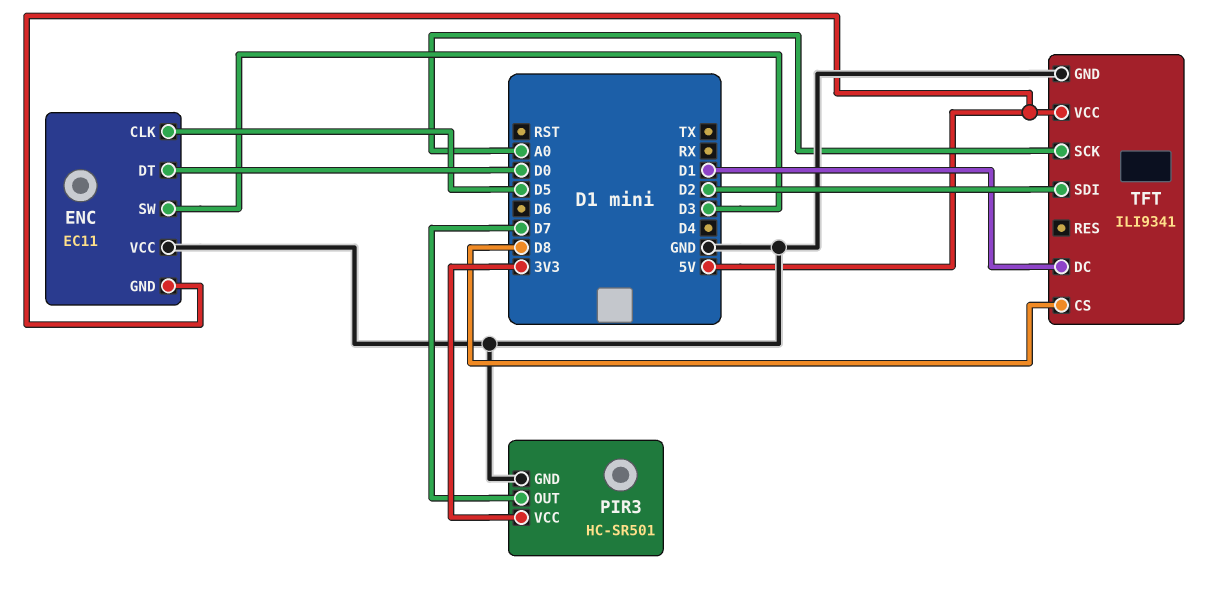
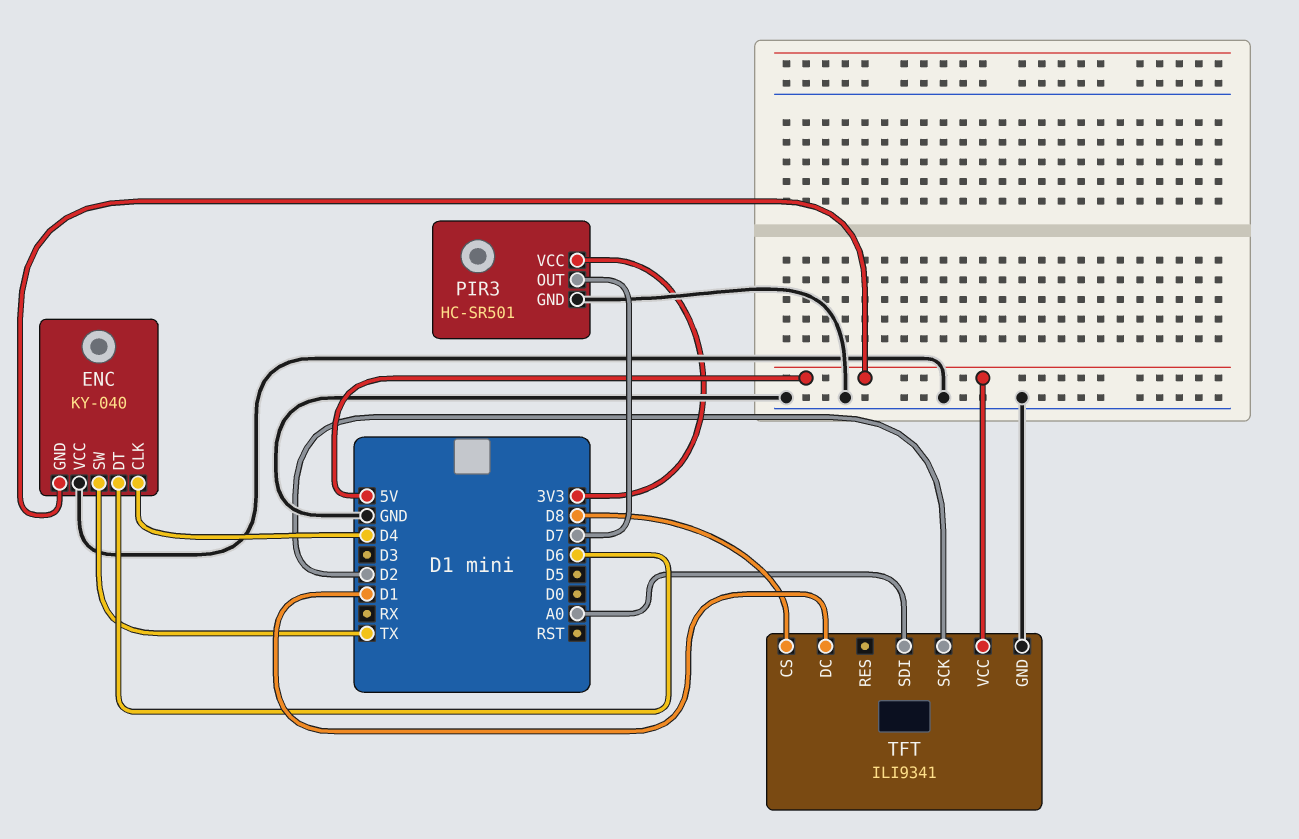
ENC: EC11 -> KY-040
ENC pin CLK: D5 -> D4
ENC pin DT: D0 -> D6
ENC pin SW: D3 -> TX
TFT pin SCK: A0 -> D2
TFT pin SDI: D2 -> A0

